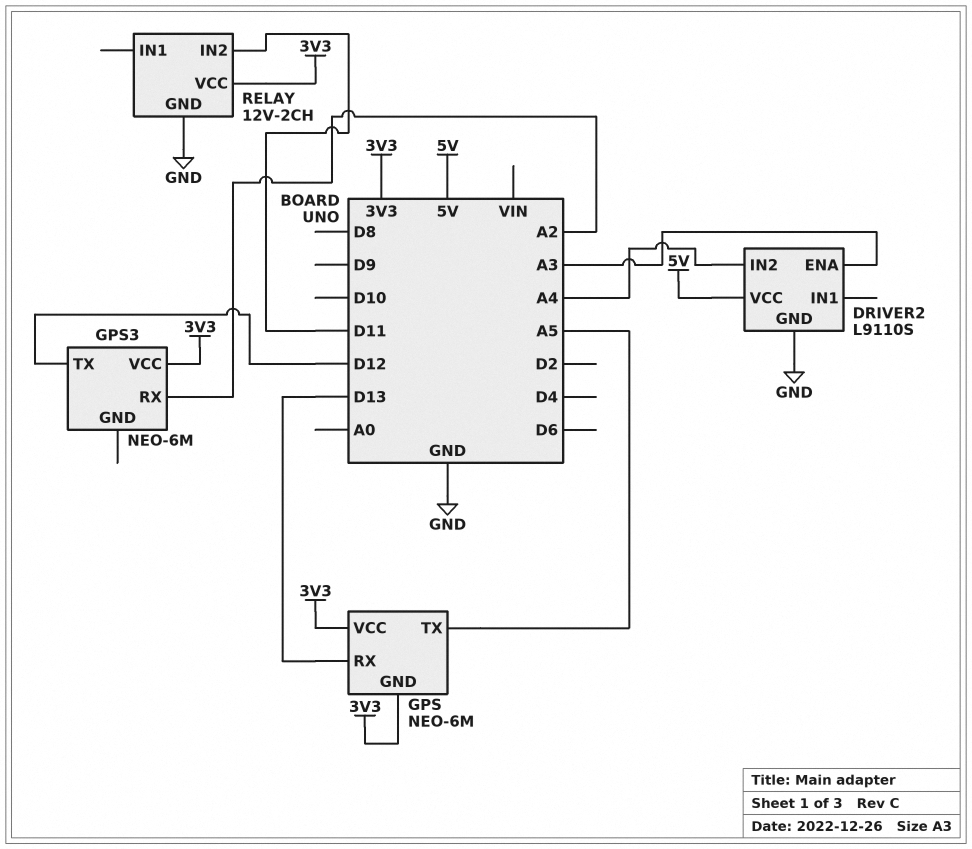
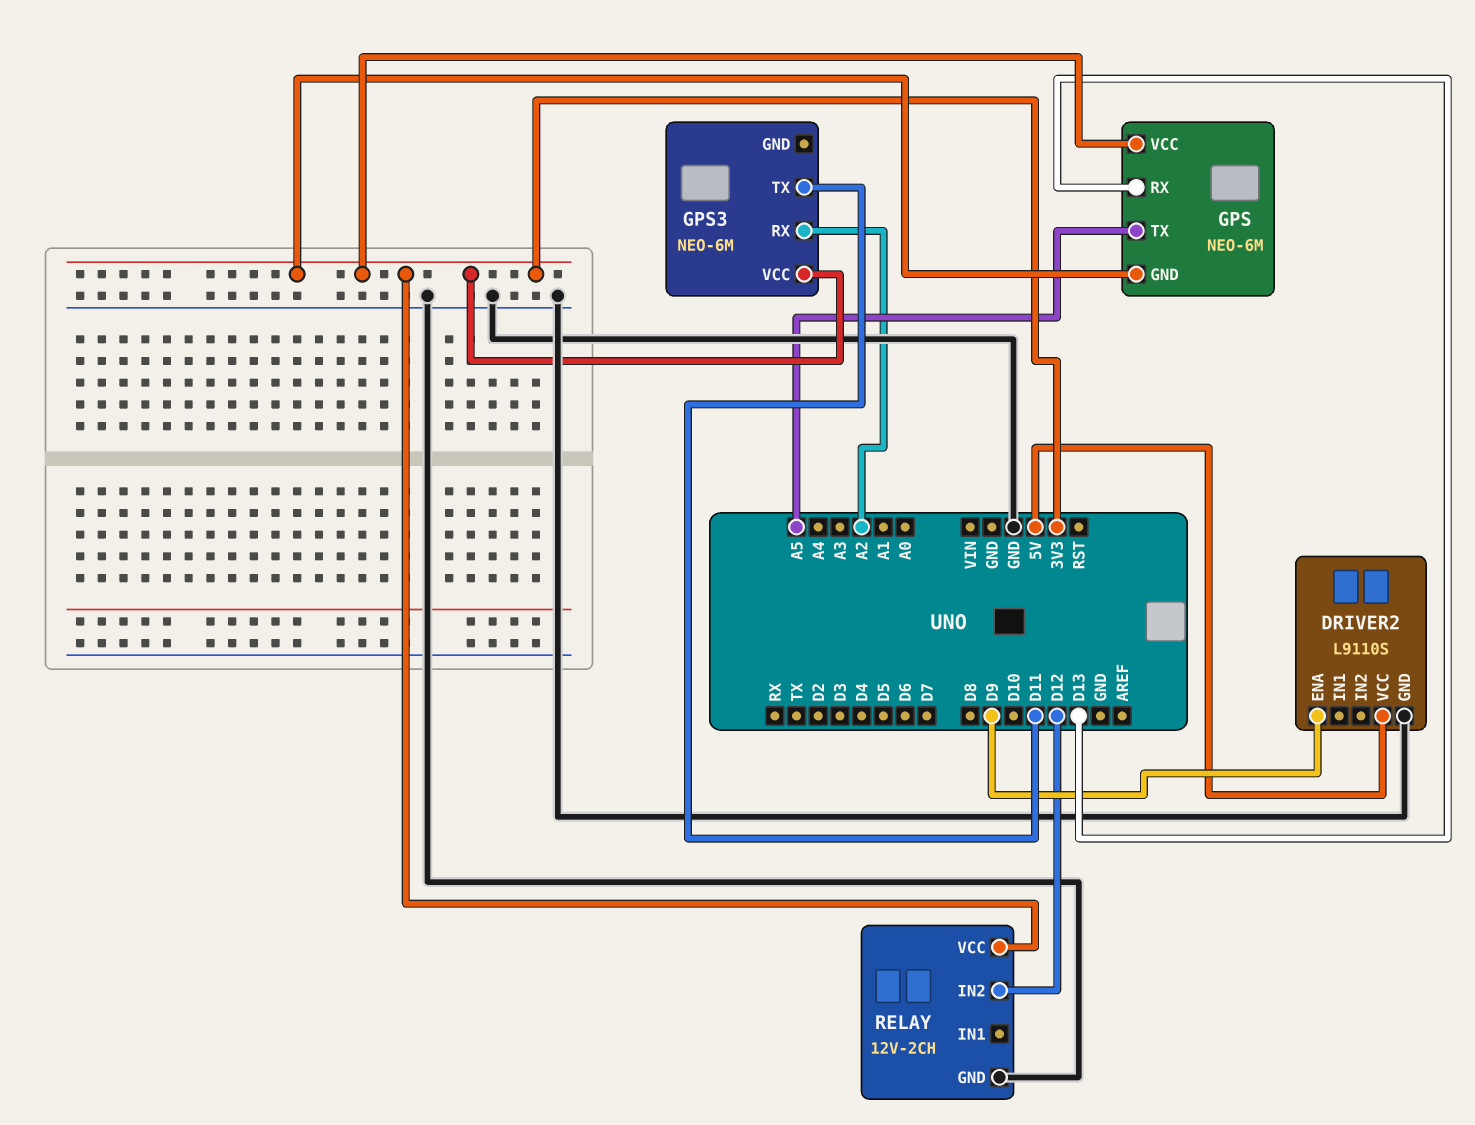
DRIVER2 pin ENA: A3 -> D9
DRIVER2 pin IN2: A4 -> none
GPS3 pin TX: D12 -> D11
RELAY pin IN2: D11 -> D12

